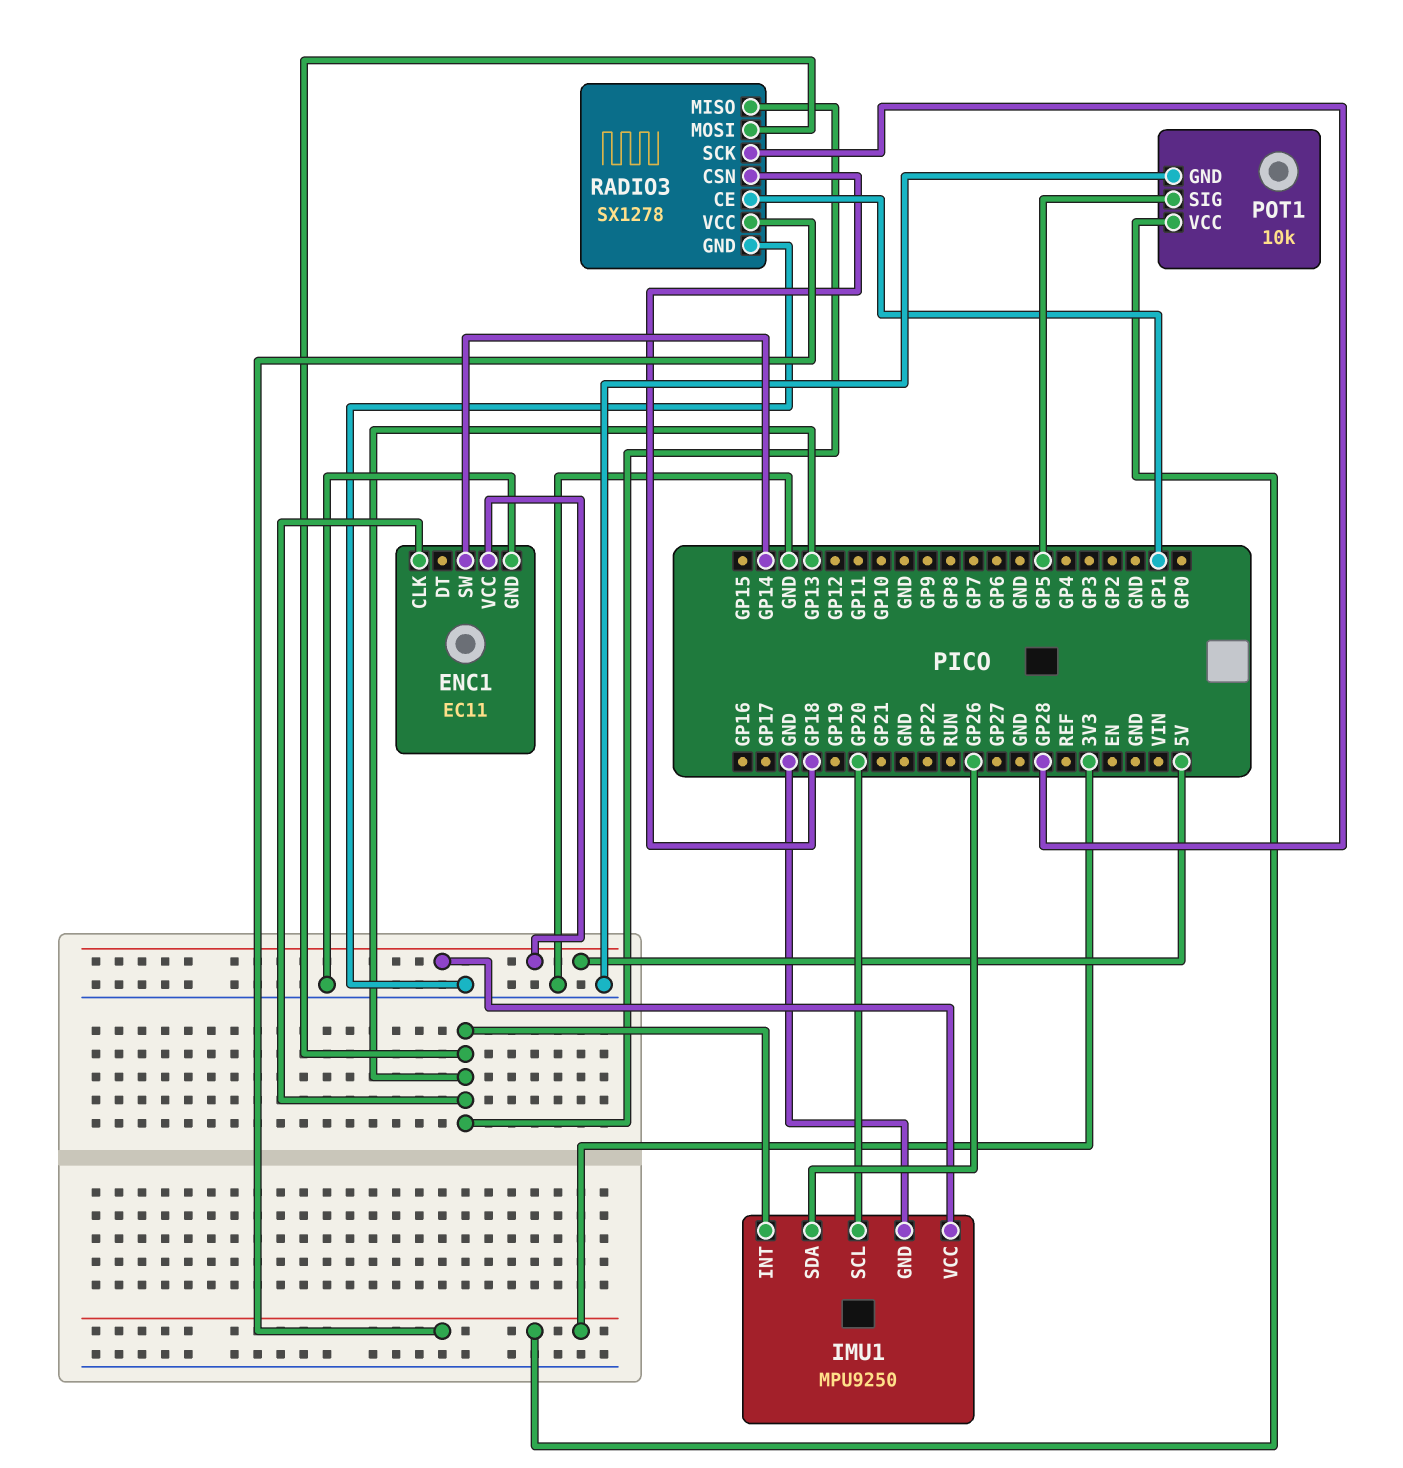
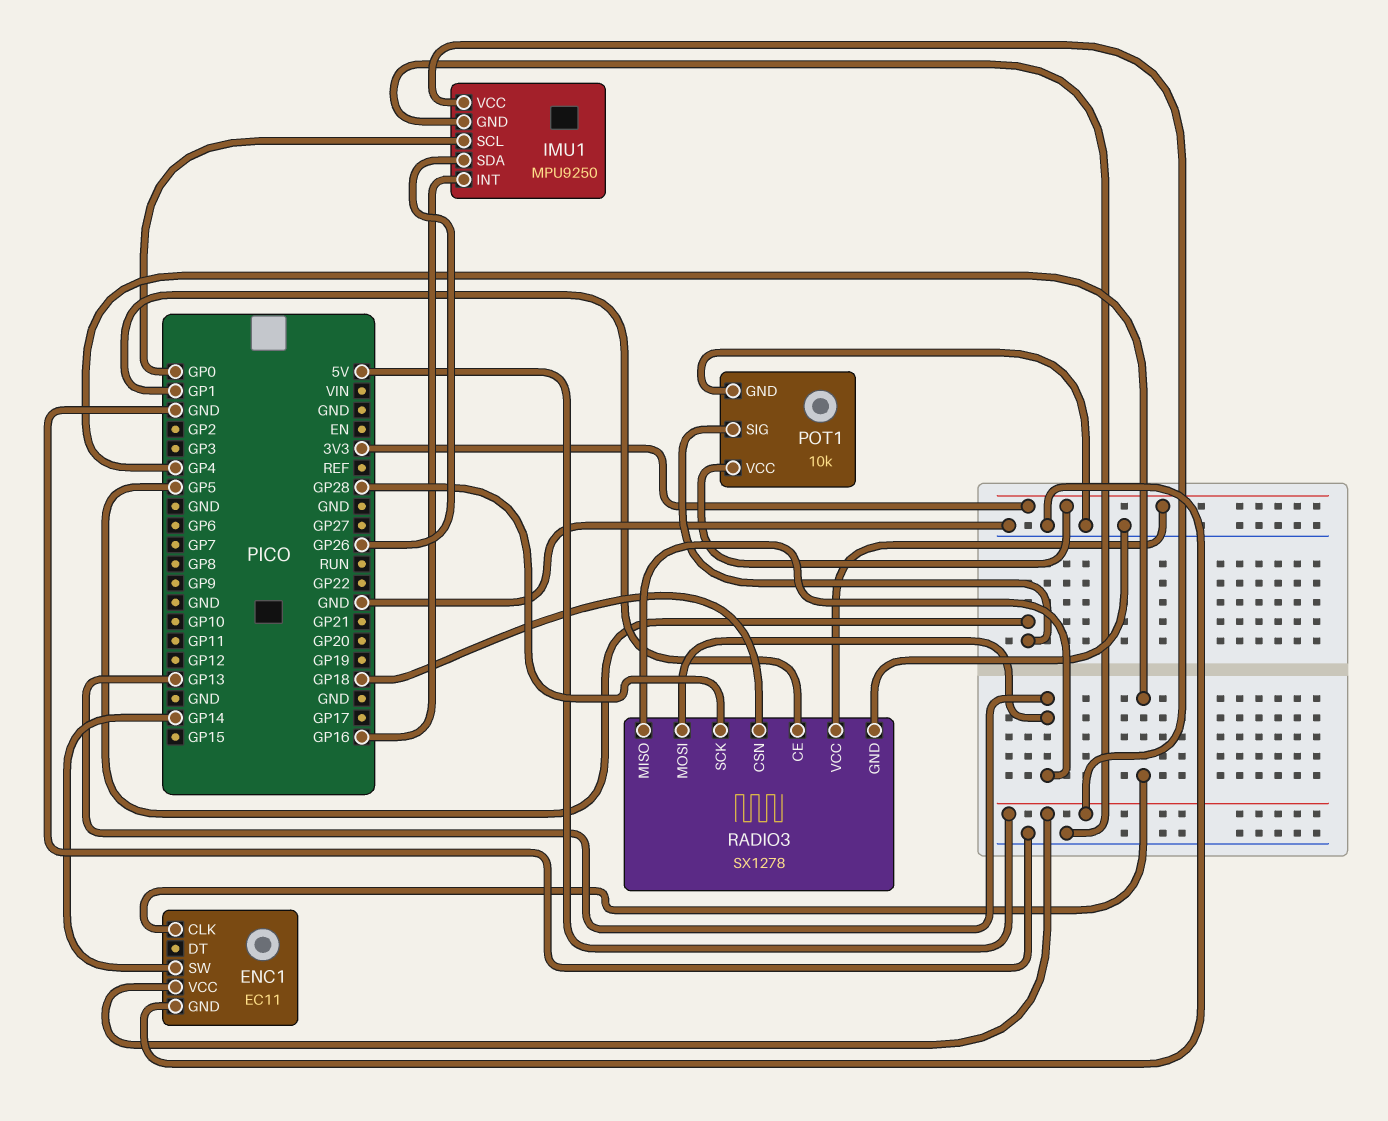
ENC1 pin CLK: GP13 -> GP4
IMU1 pin INT: GP13 -> GP16
IMU1 pin SCL: GP20 -> GP0

